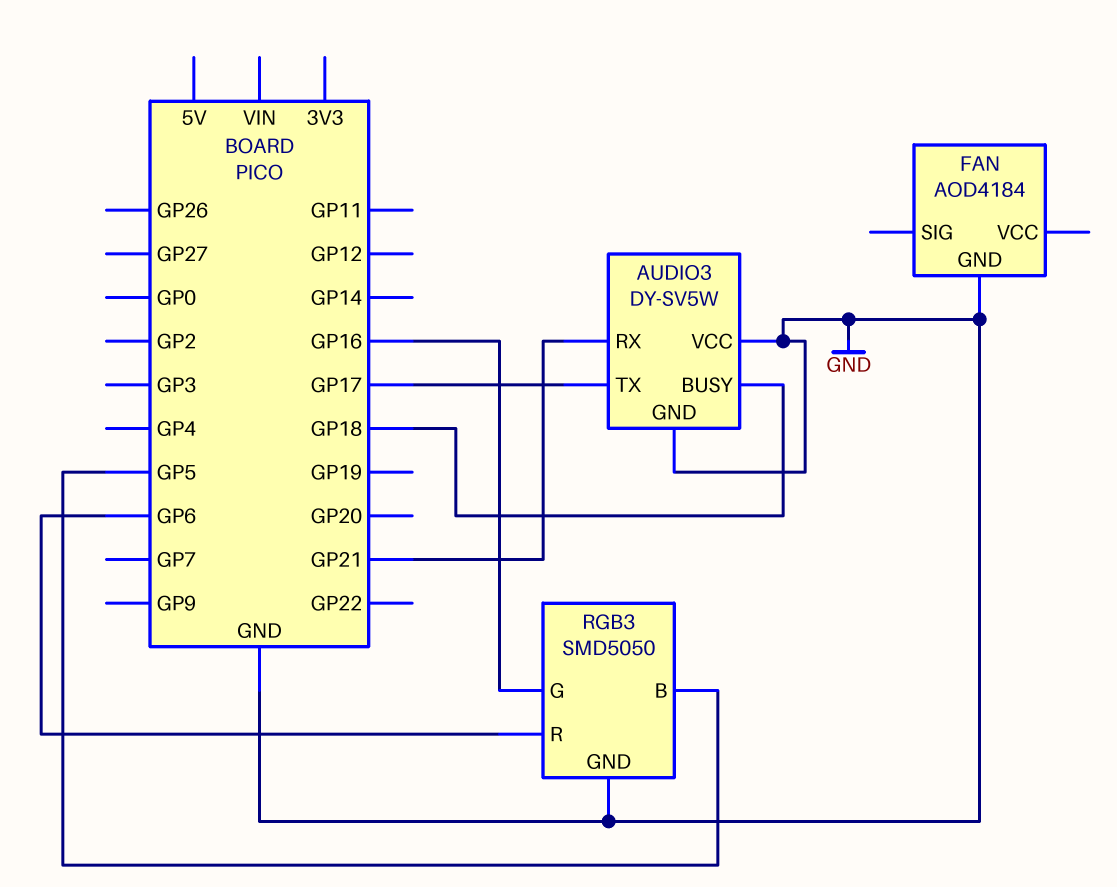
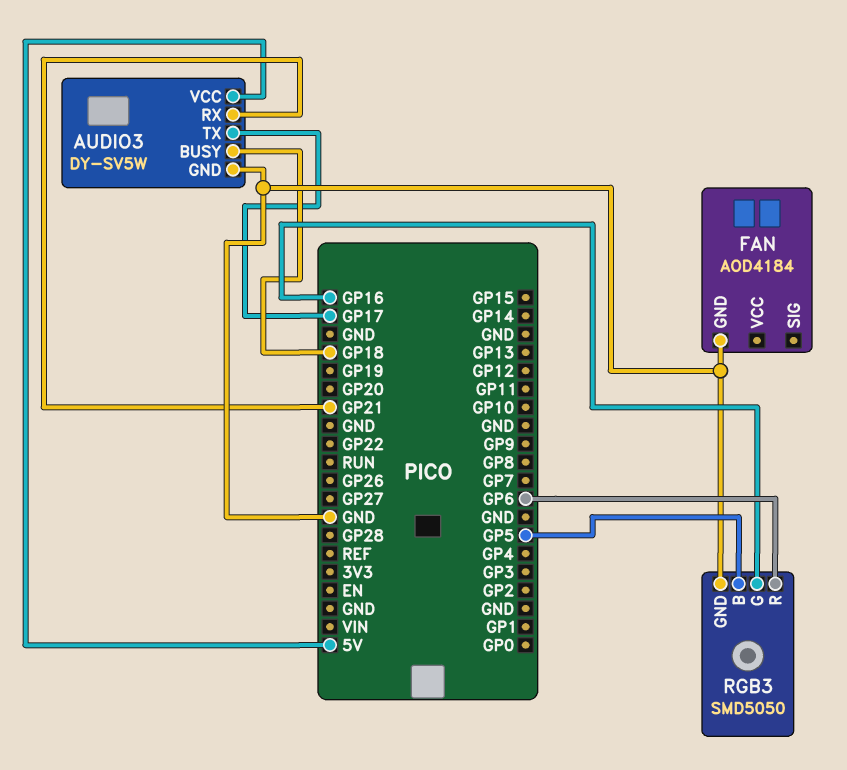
AUDIO3 pin VCC: GND -> 5V

